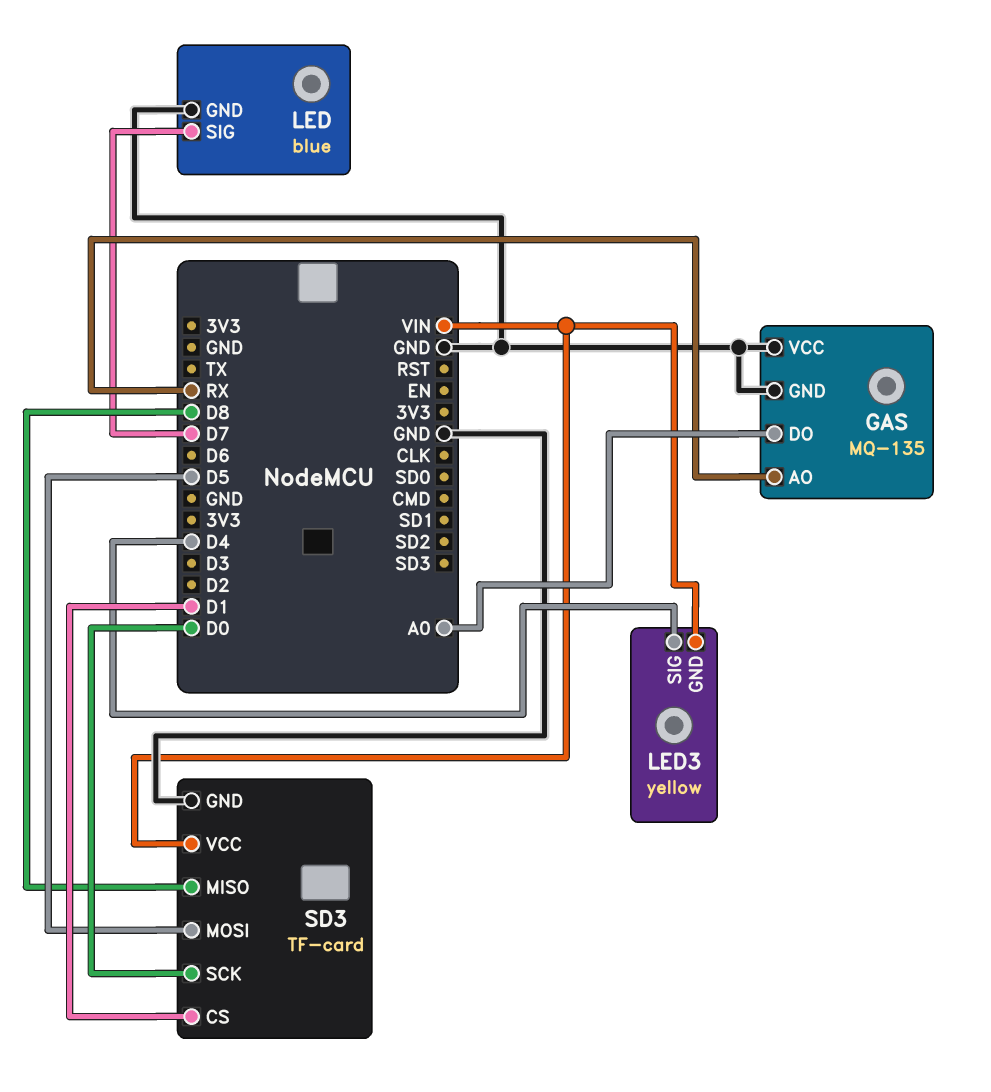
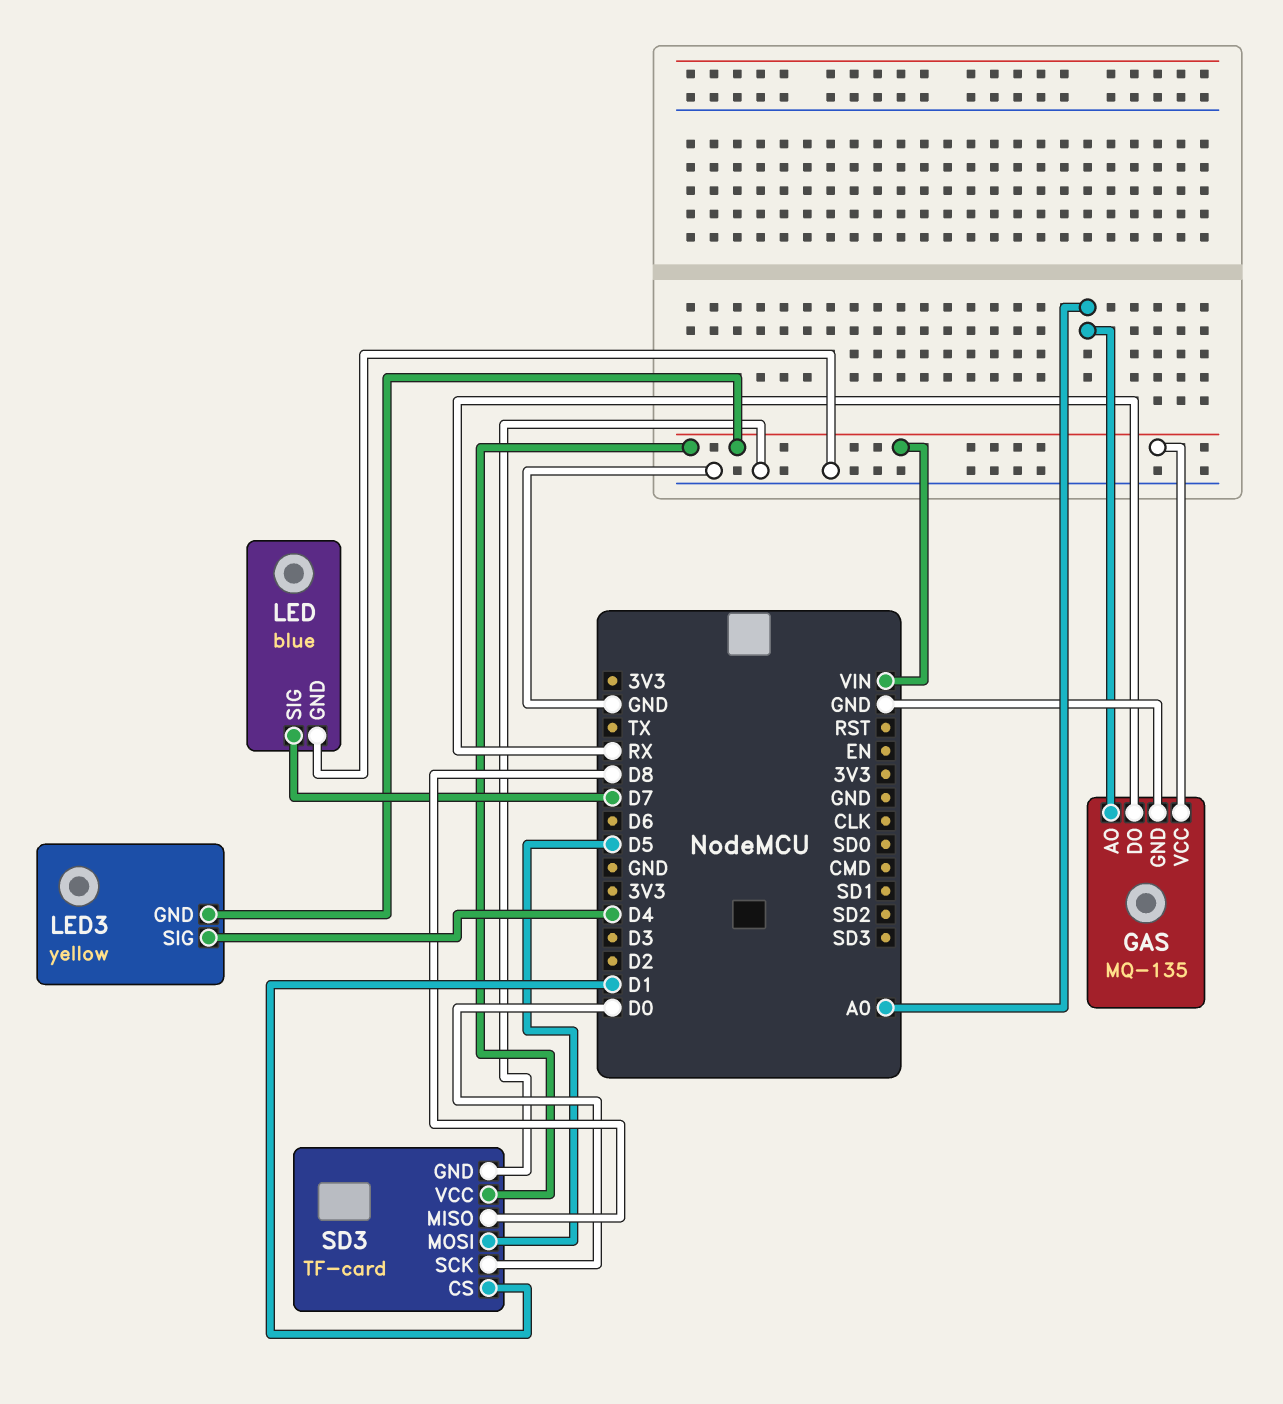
GAS pin AO: RX -> A0
GAS pin DO: A0 -> RX
GAS pin VCC: GND -> VIN

